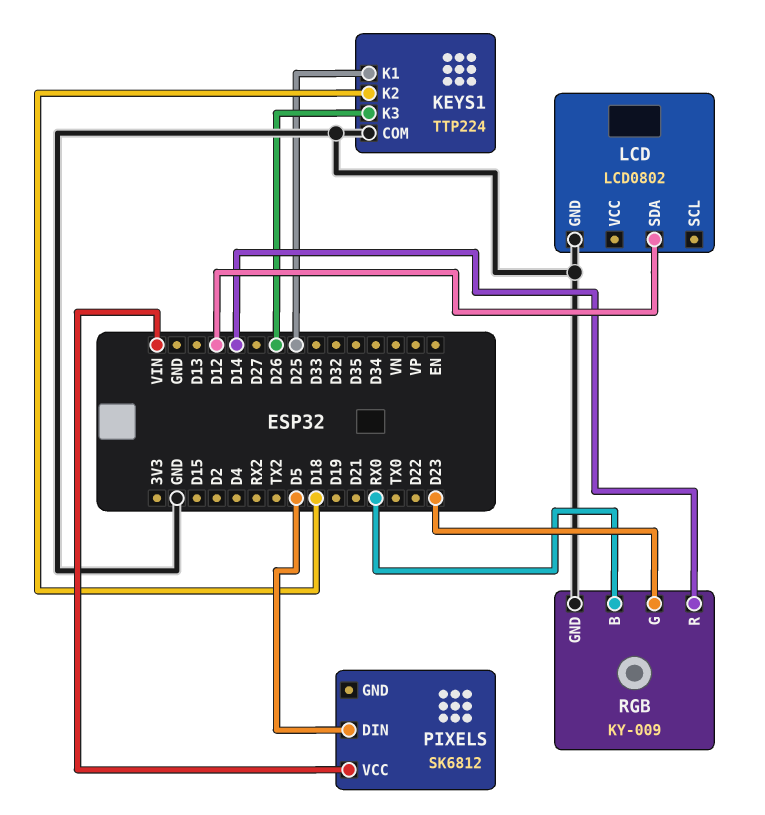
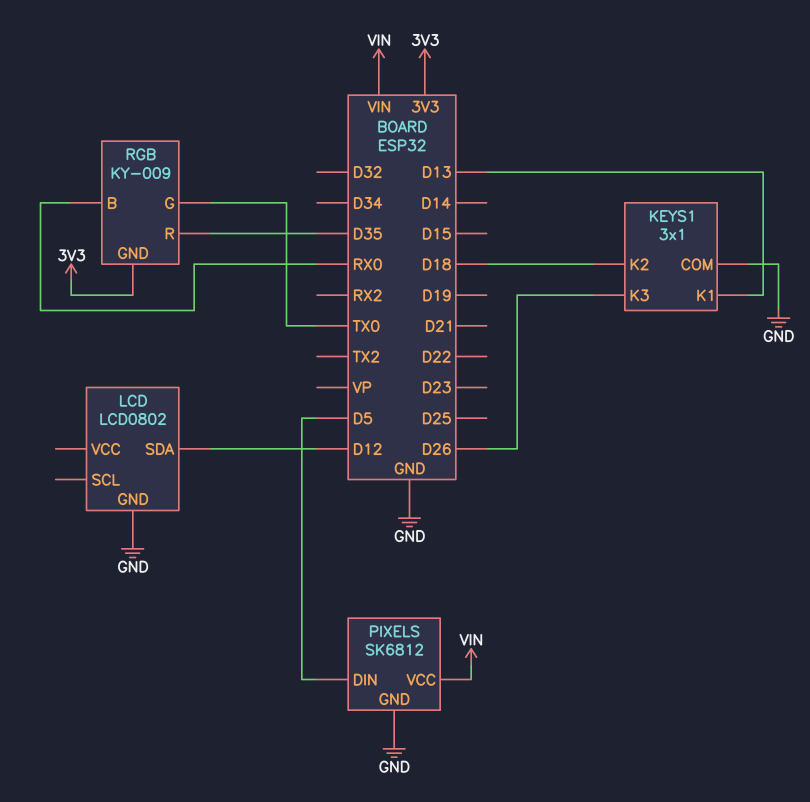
KEYS1: TTP224 -> 3x1
KEYS1 pin K1: D25 -> D13
PIXELS pin GND: none -> GND
RGB pin G: D23 -> TX0
RGB pin GND: GND -> 3V3
RGB pin R: D14 -> D35

